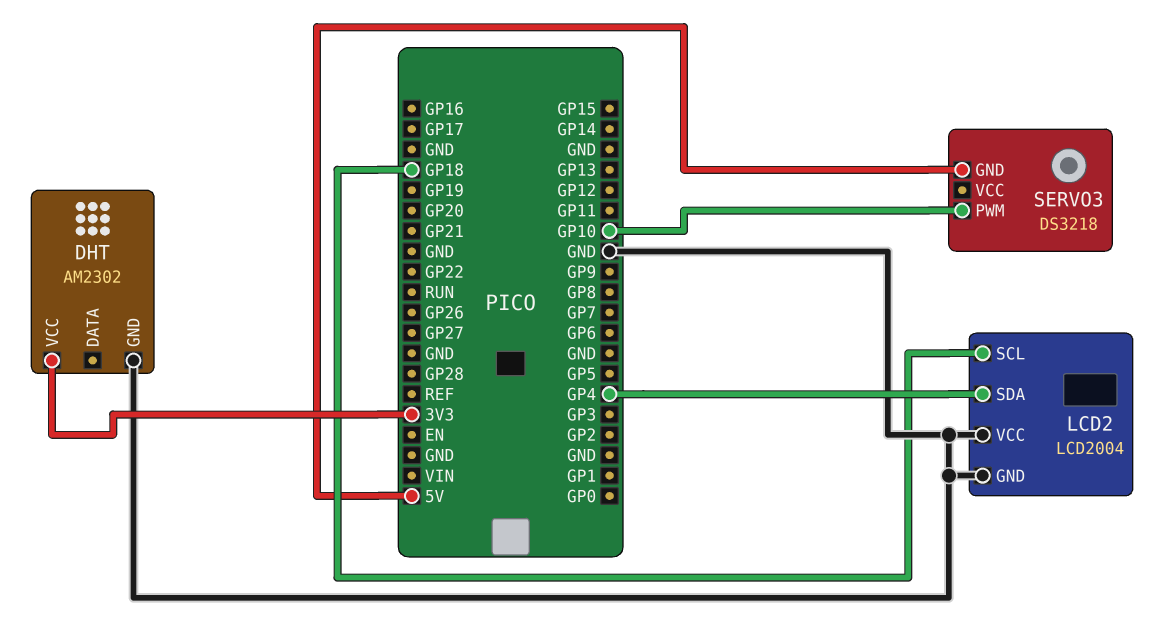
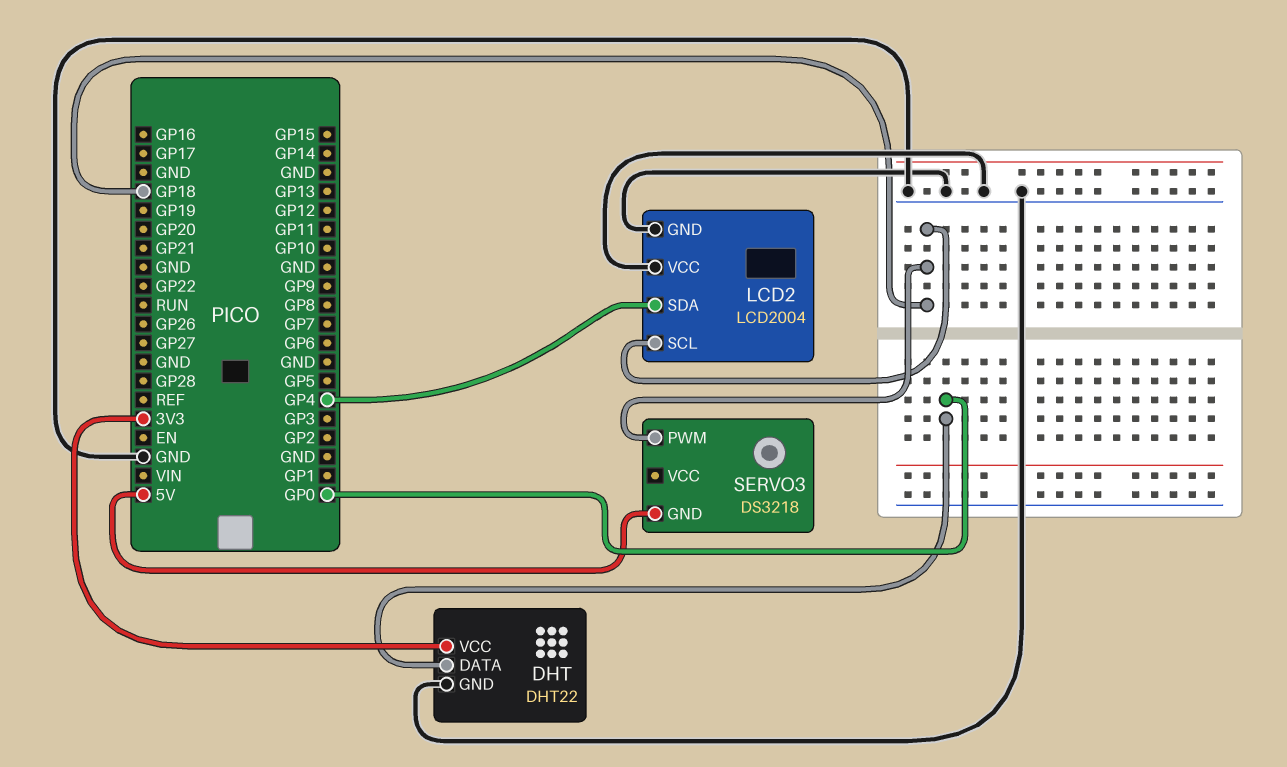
DHT: AM2302 -> DHT22
DHT pin DATA: none -> GP0
SERVO3 pin PWM: GP10 -> GP18

